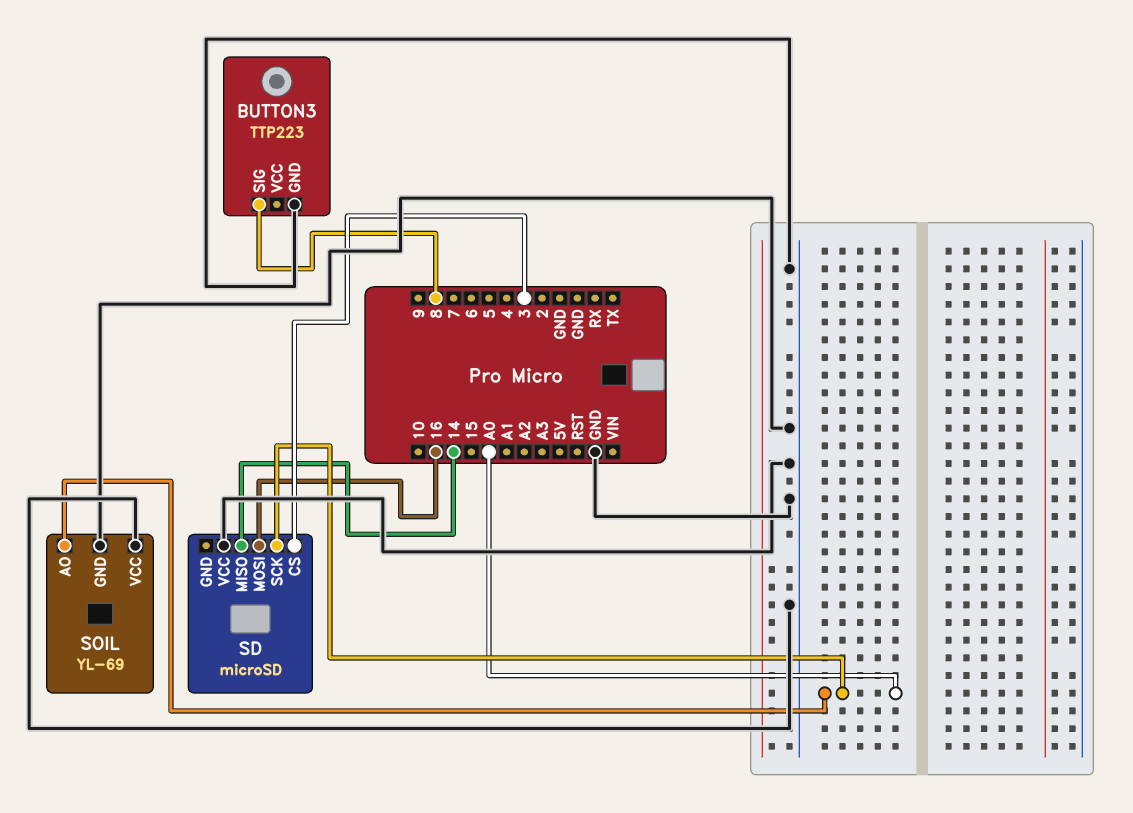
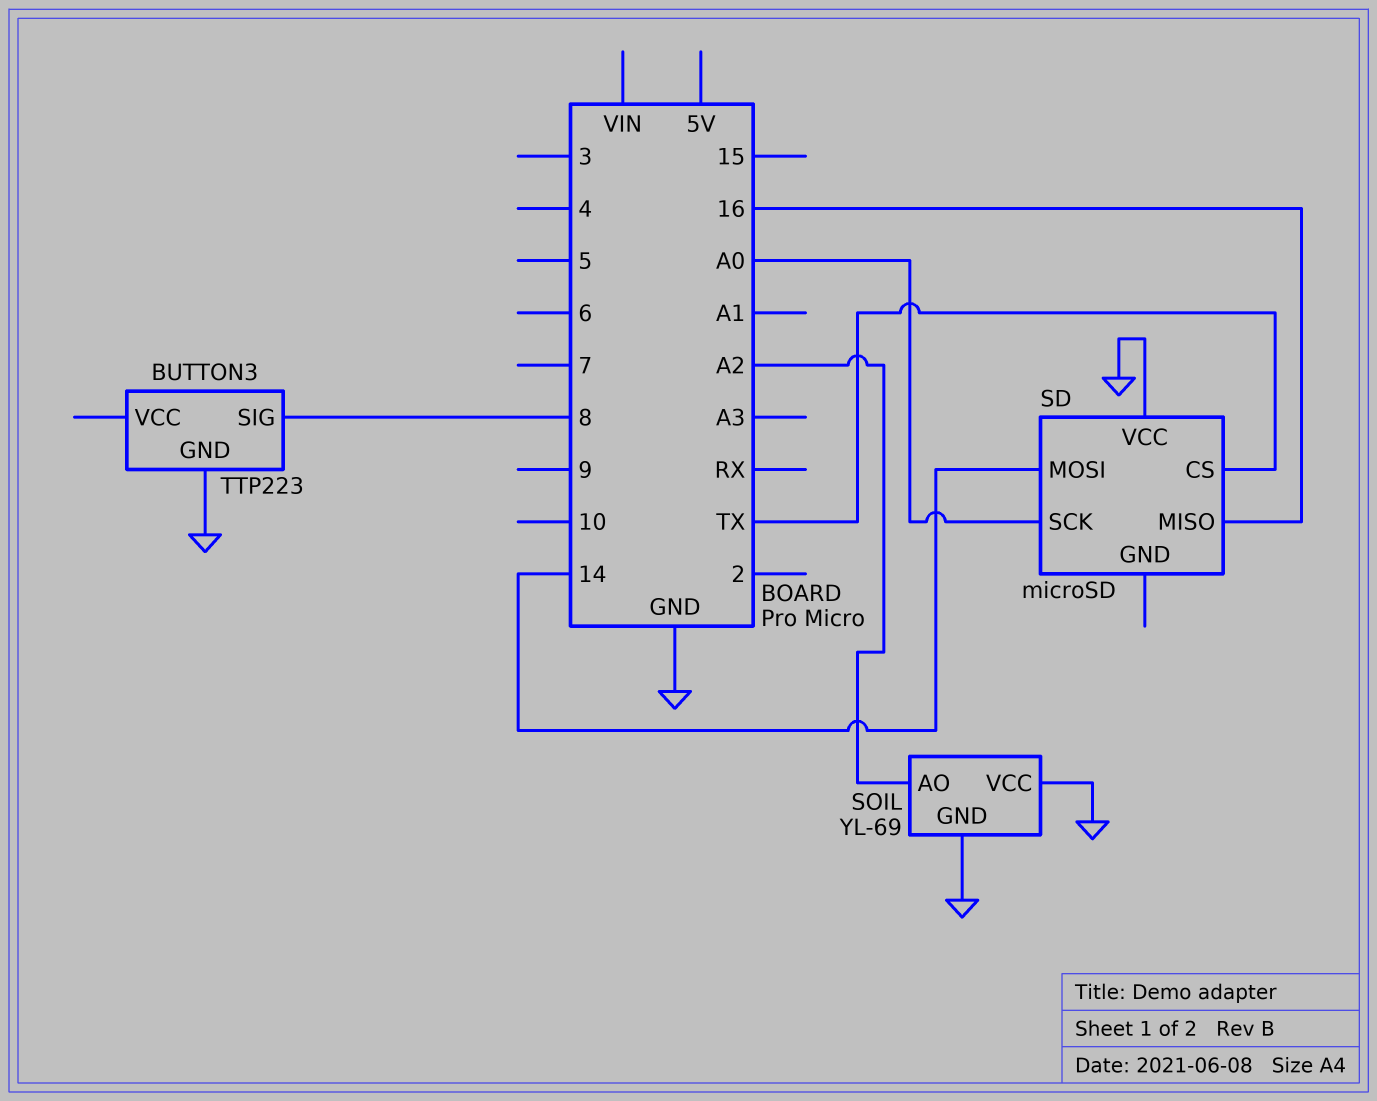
SD pin CS: 3 -> TX
SD pin MISO: 14 -> 16
SD pin MOSI: 16 -> 14
SOIL pin AO: A0 -> A2

